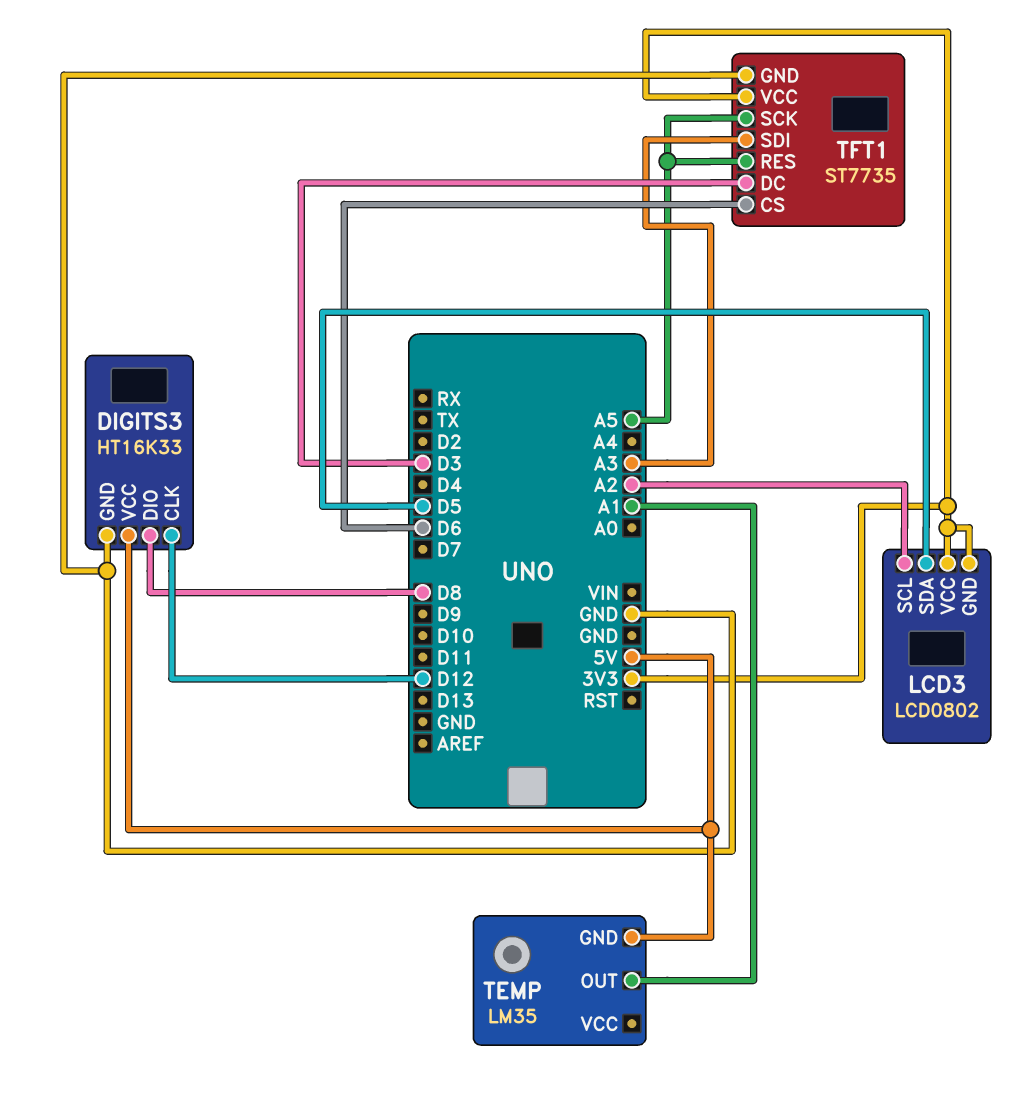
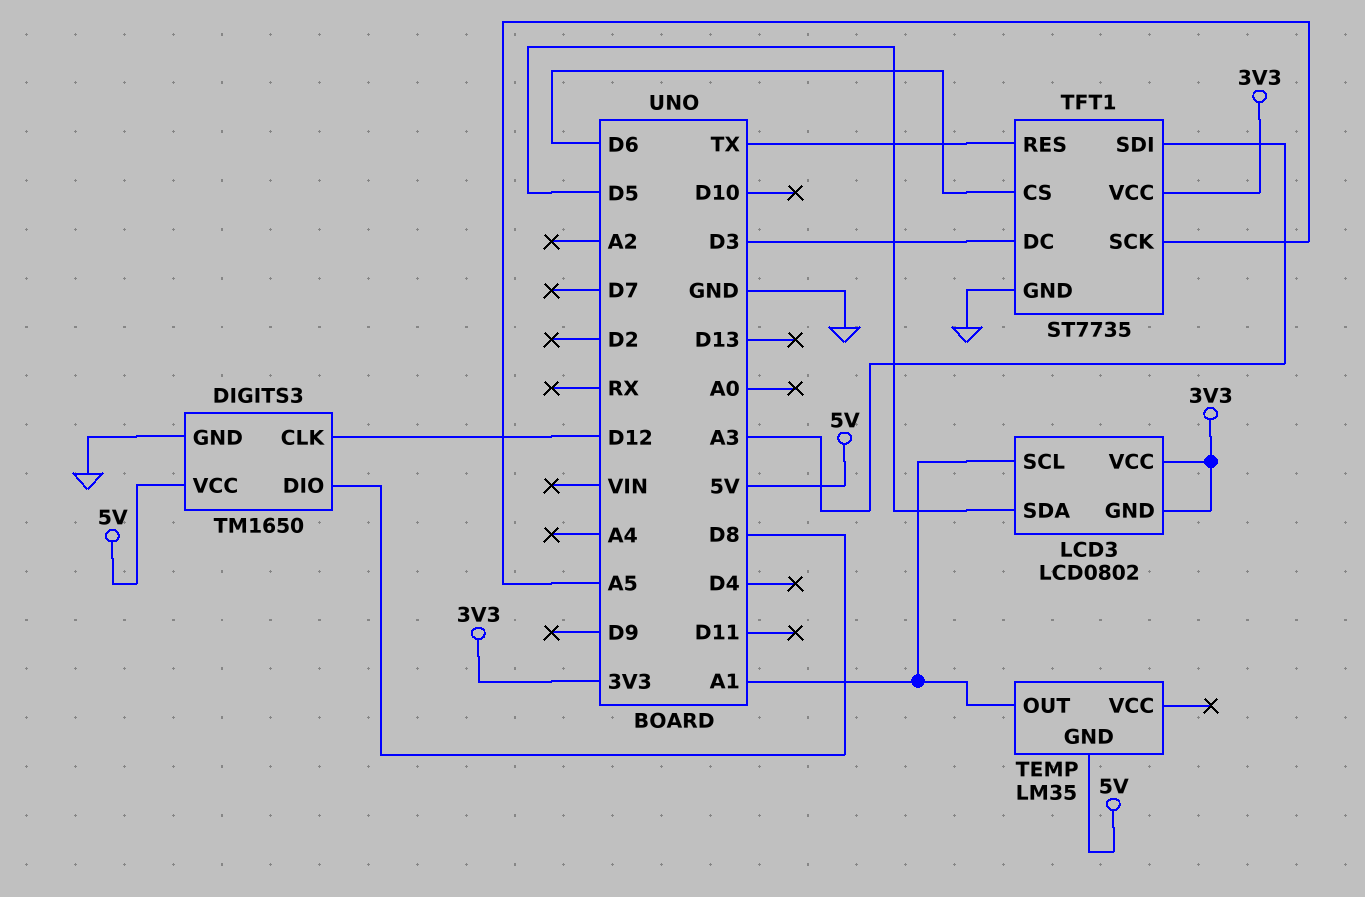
DIGITS3: HT16K33 -> TM1650
LCD3 pin SCL: A2 -> A1
TFT1 pin RES: A5 -> TX

